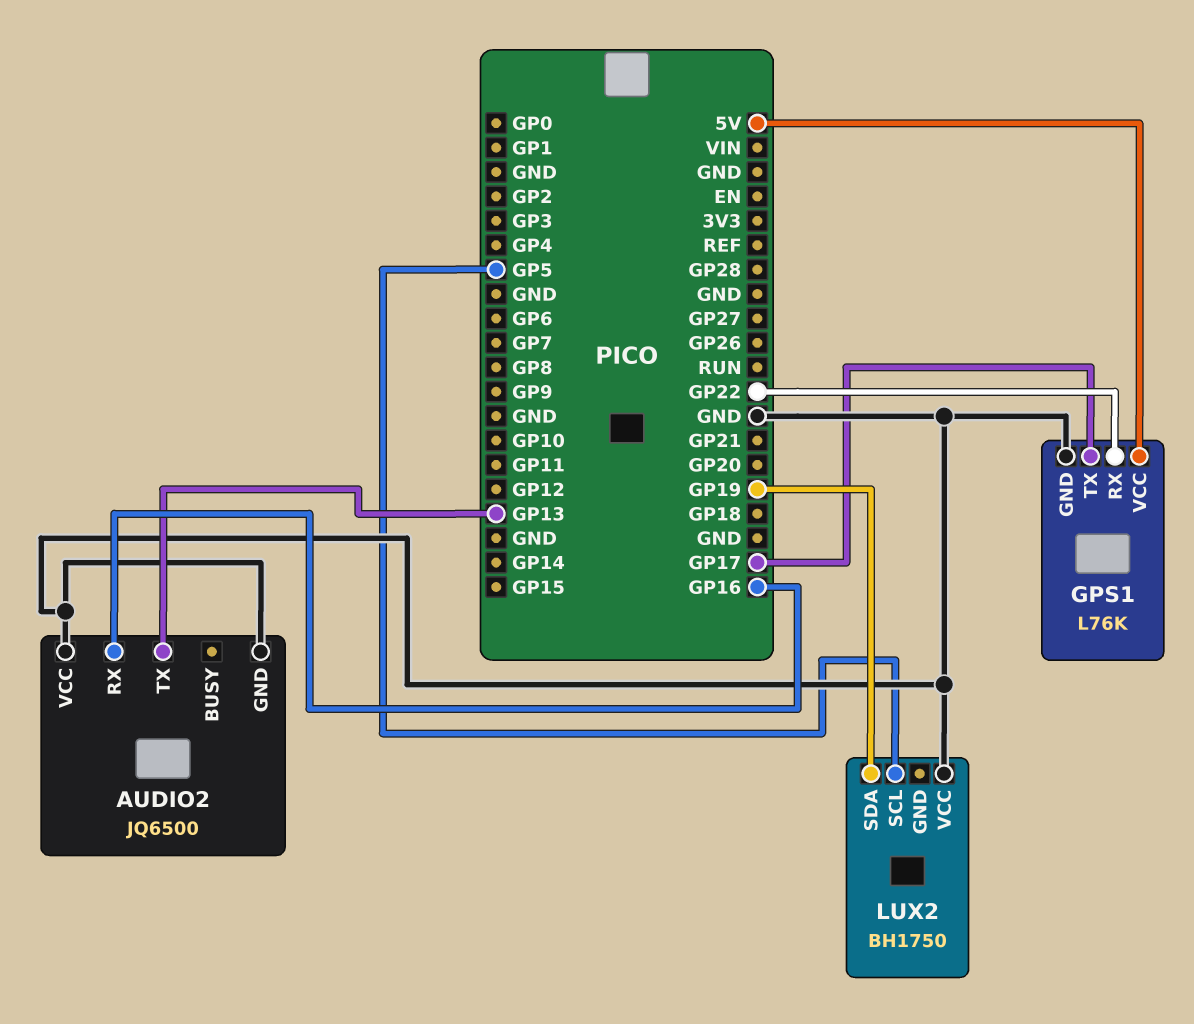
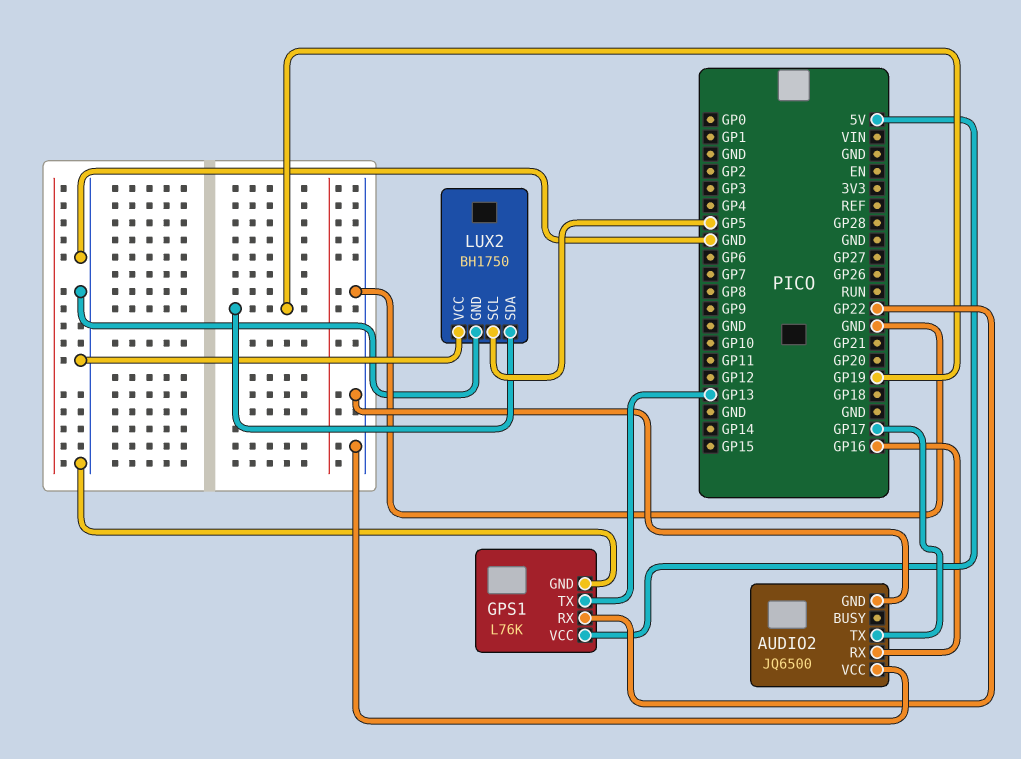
AUDIO2 pin TX: GP13 -> GP17
GPS1 pin TX: GP17 -> GP13
LUX2 pin GND: none -> GND

